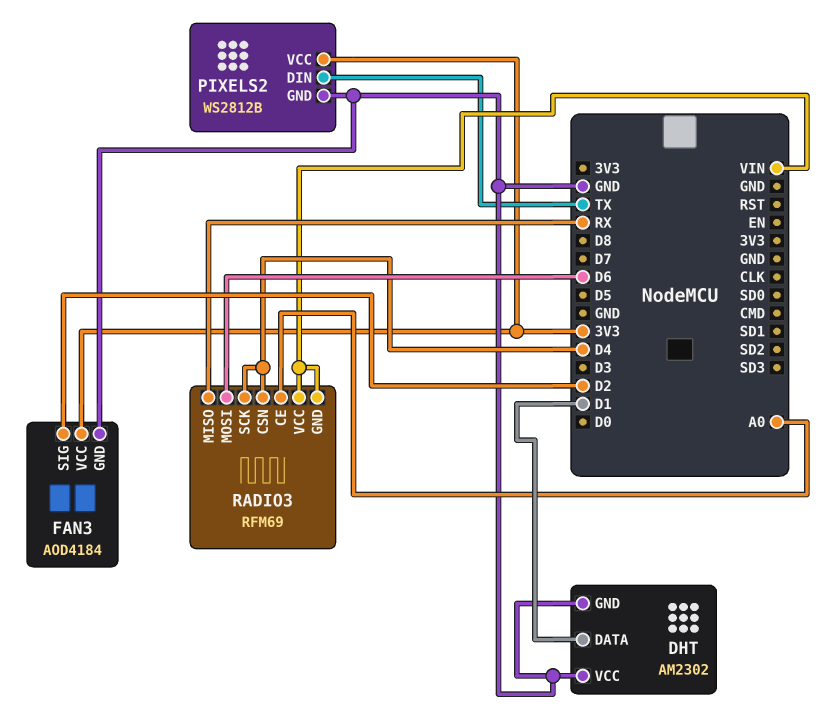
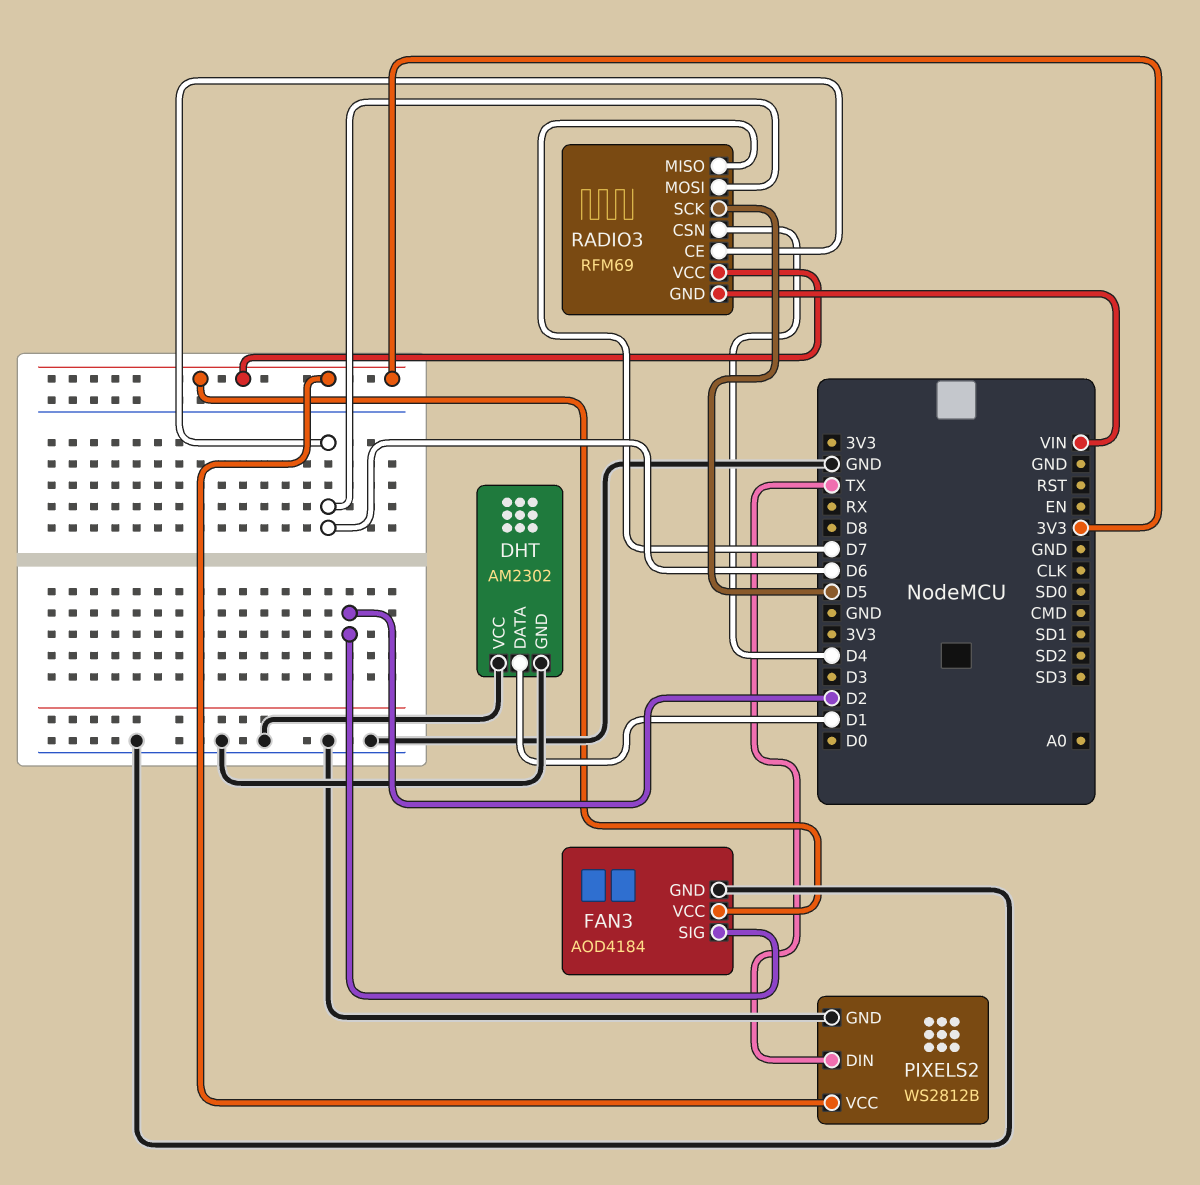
RADIO3 pin CE: A0 -> D6
RADIO3 pin MISO: RX -> D7
RADIO3 pin SCK: D4 -> D5
RADIO3 pin VCC: VIN -> 3V3

